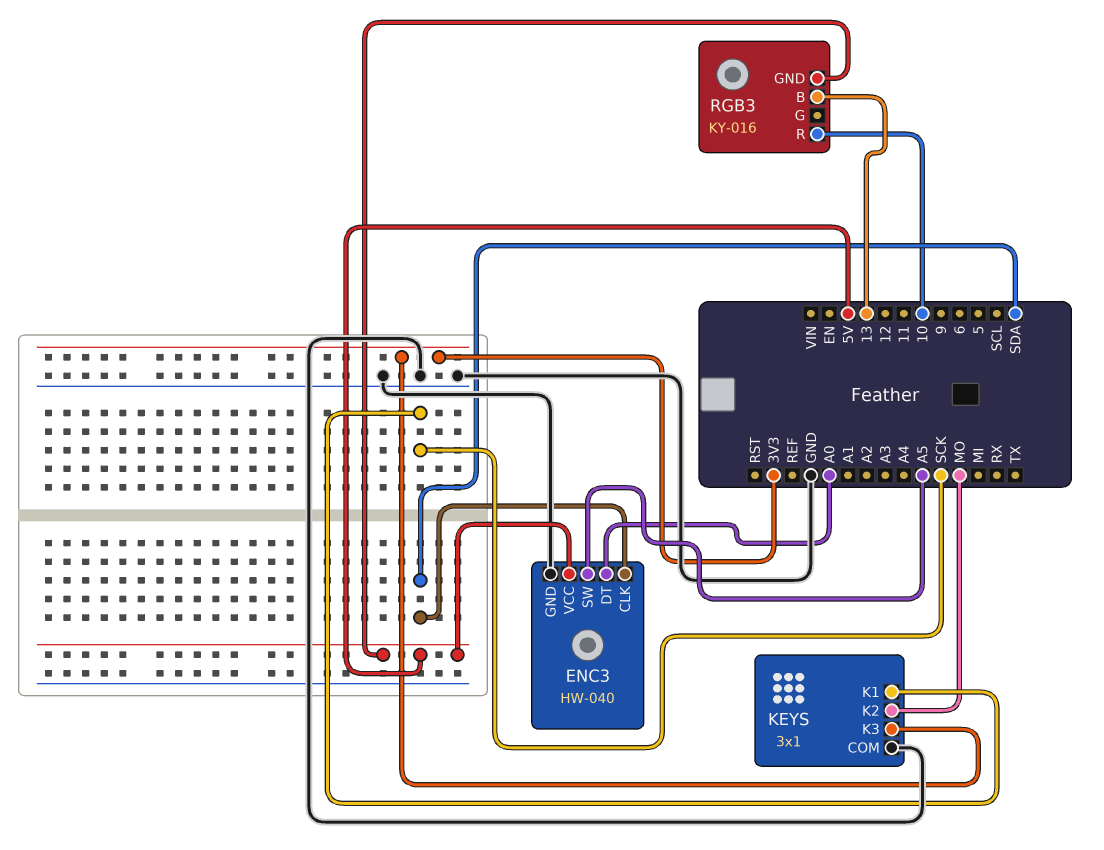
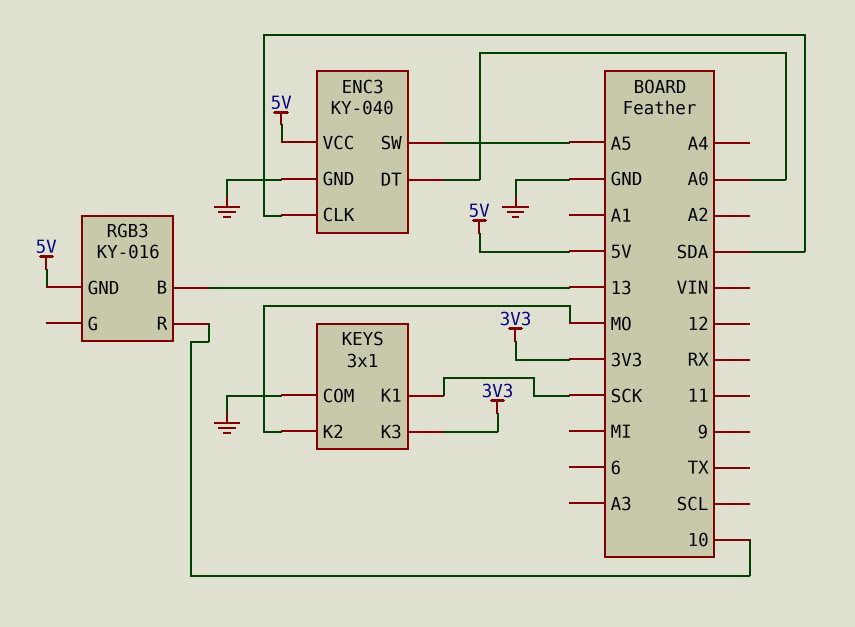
ENC3: HW-040 -> KY-040

